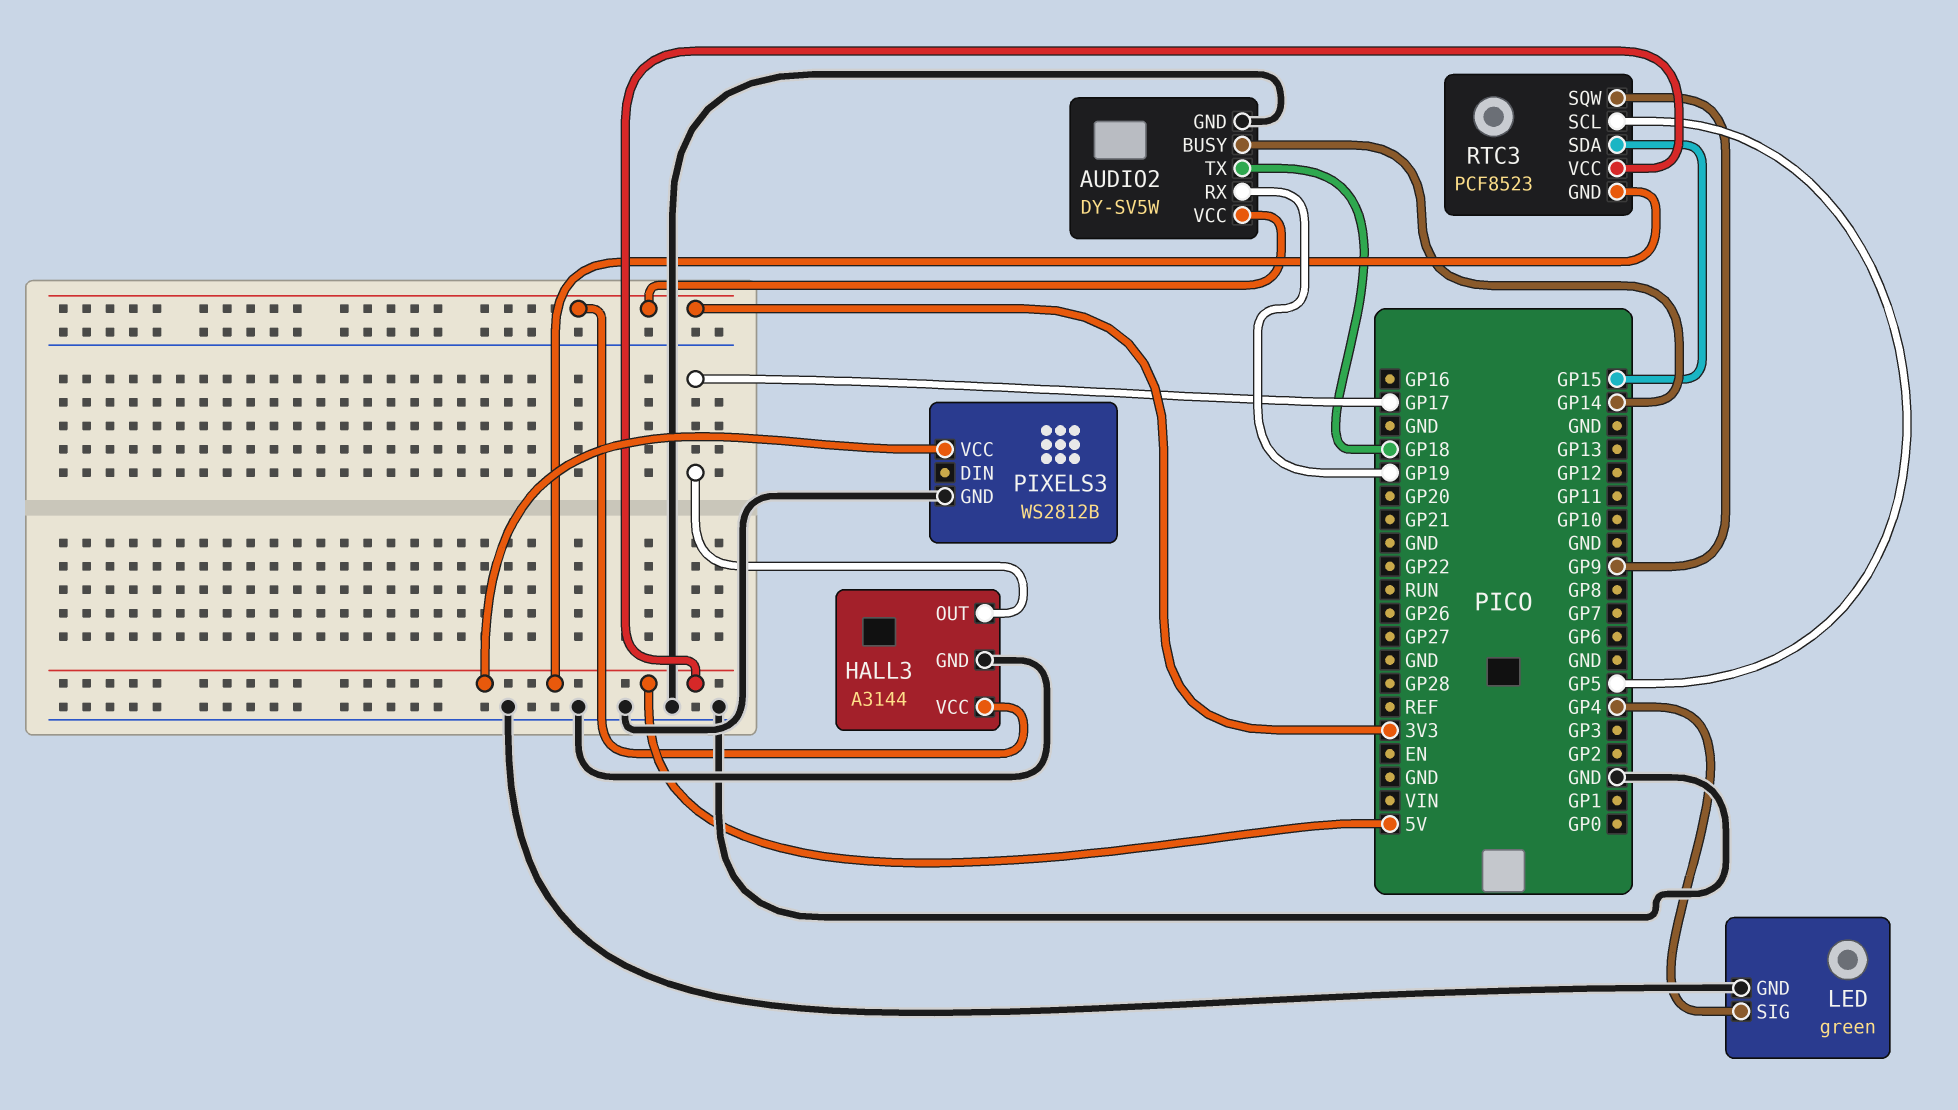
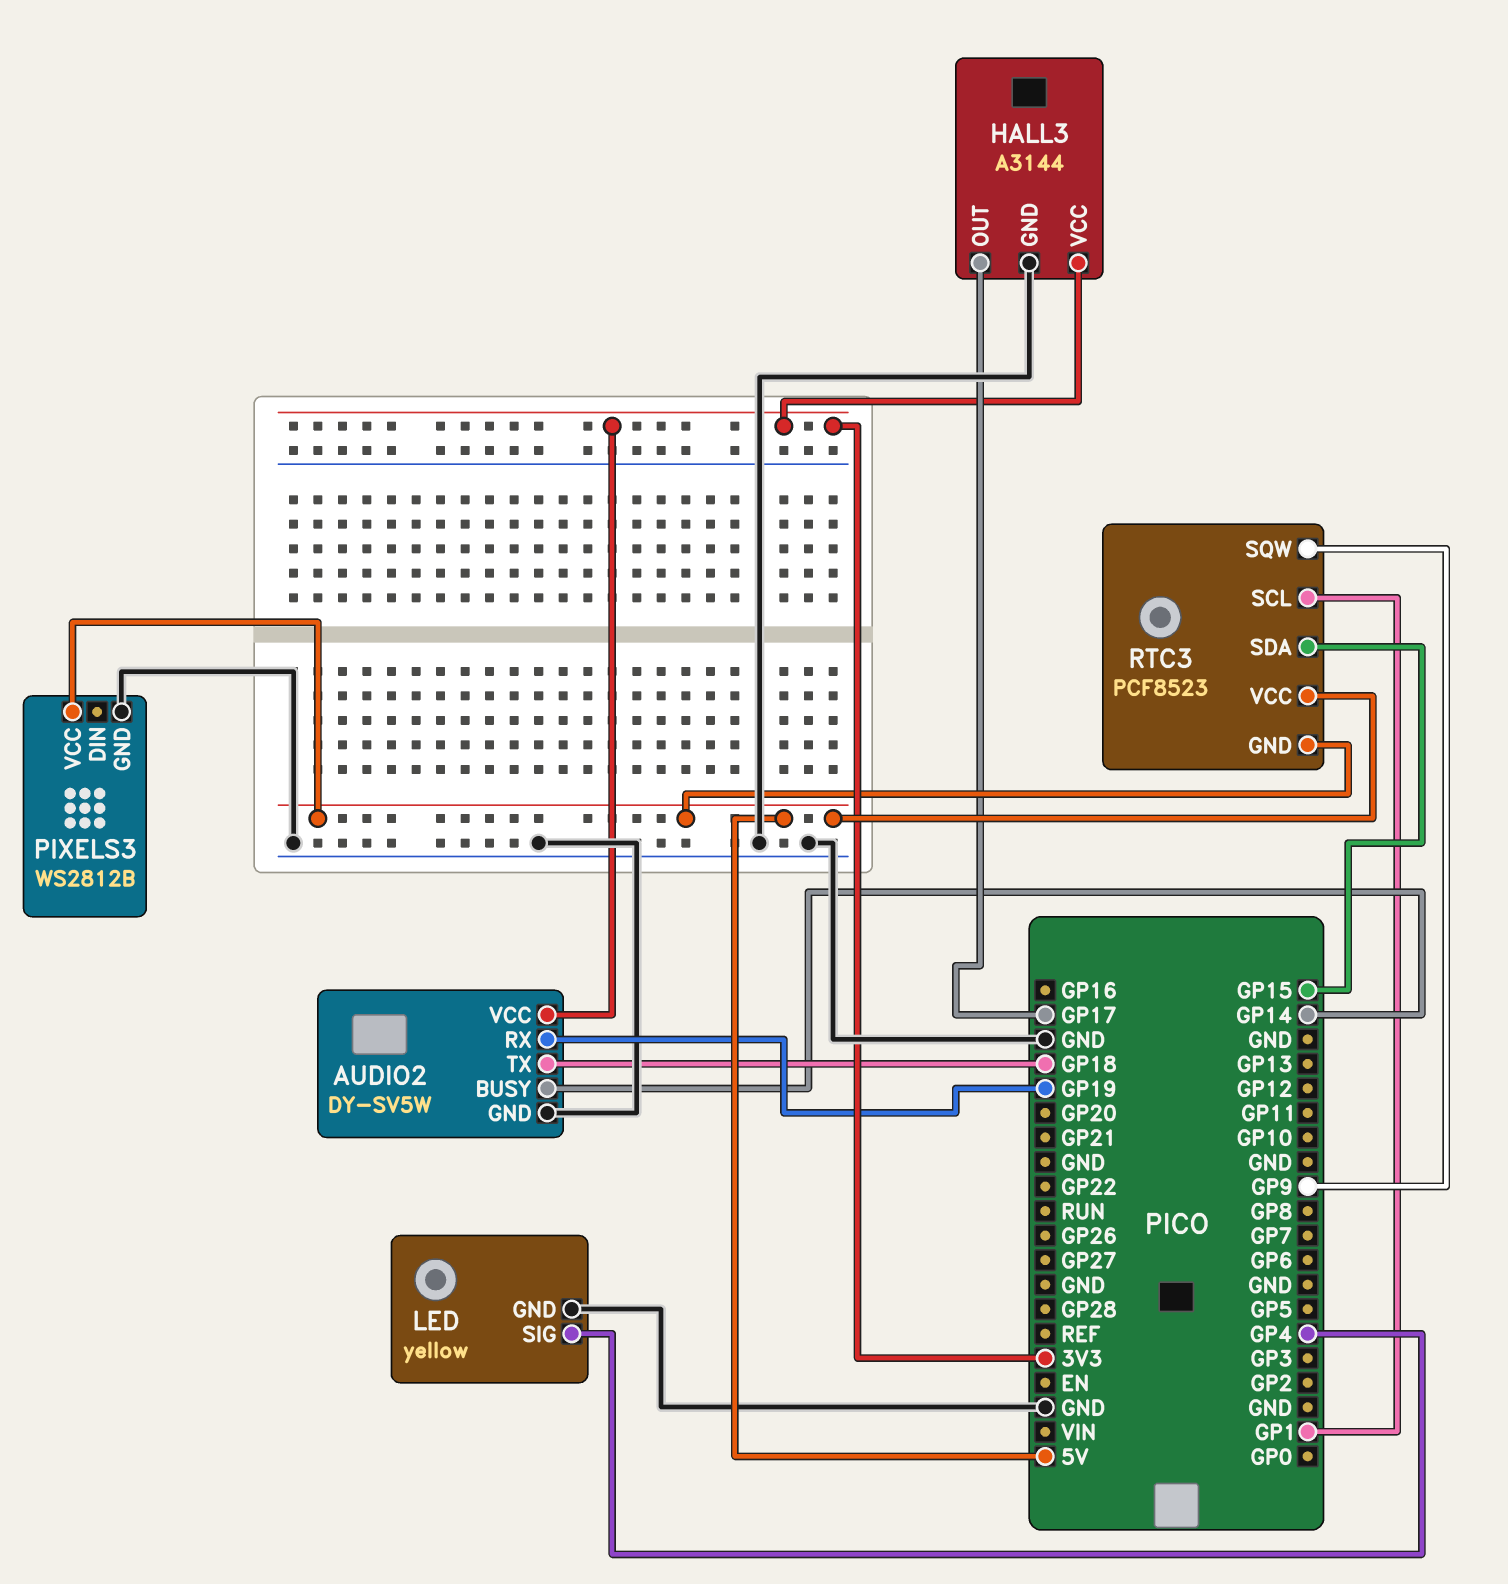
LED: green -> yellow
RTC3 pin SCL: GP5 -> GP1

